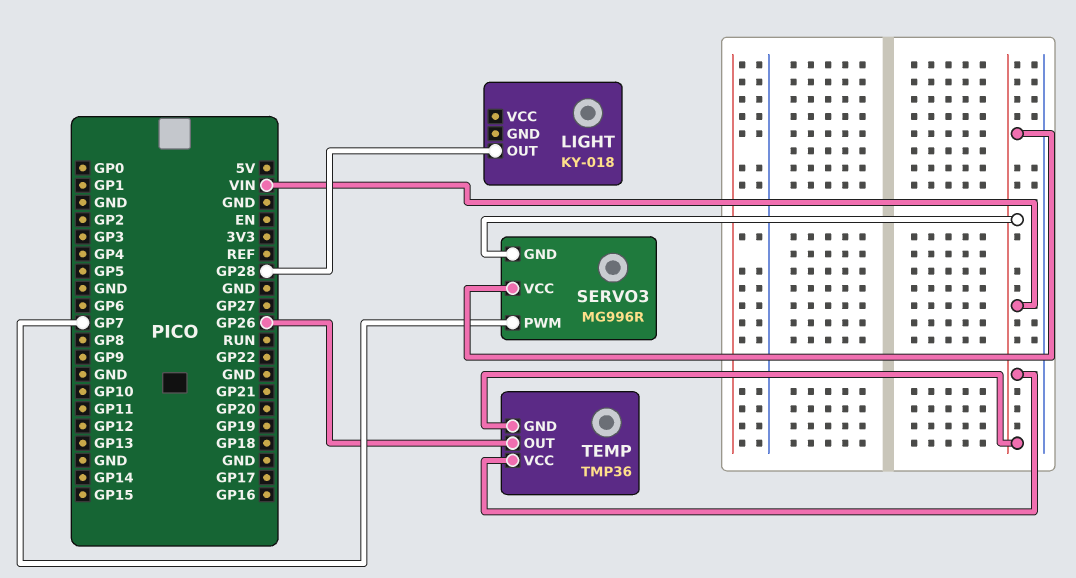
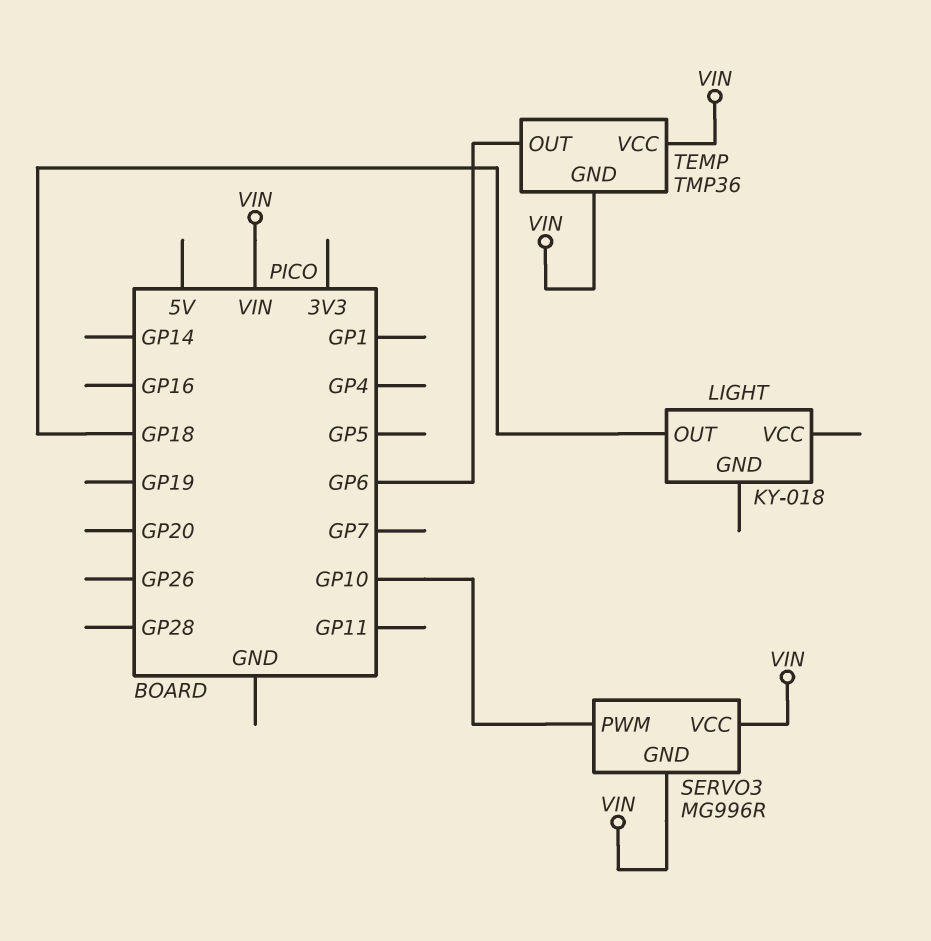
LIGHT pin OUT: GP28 -> GP18
SERVO3 pin PWM: GP7 -> GP10
TEMP pin OUT: GP26 -> GP6

